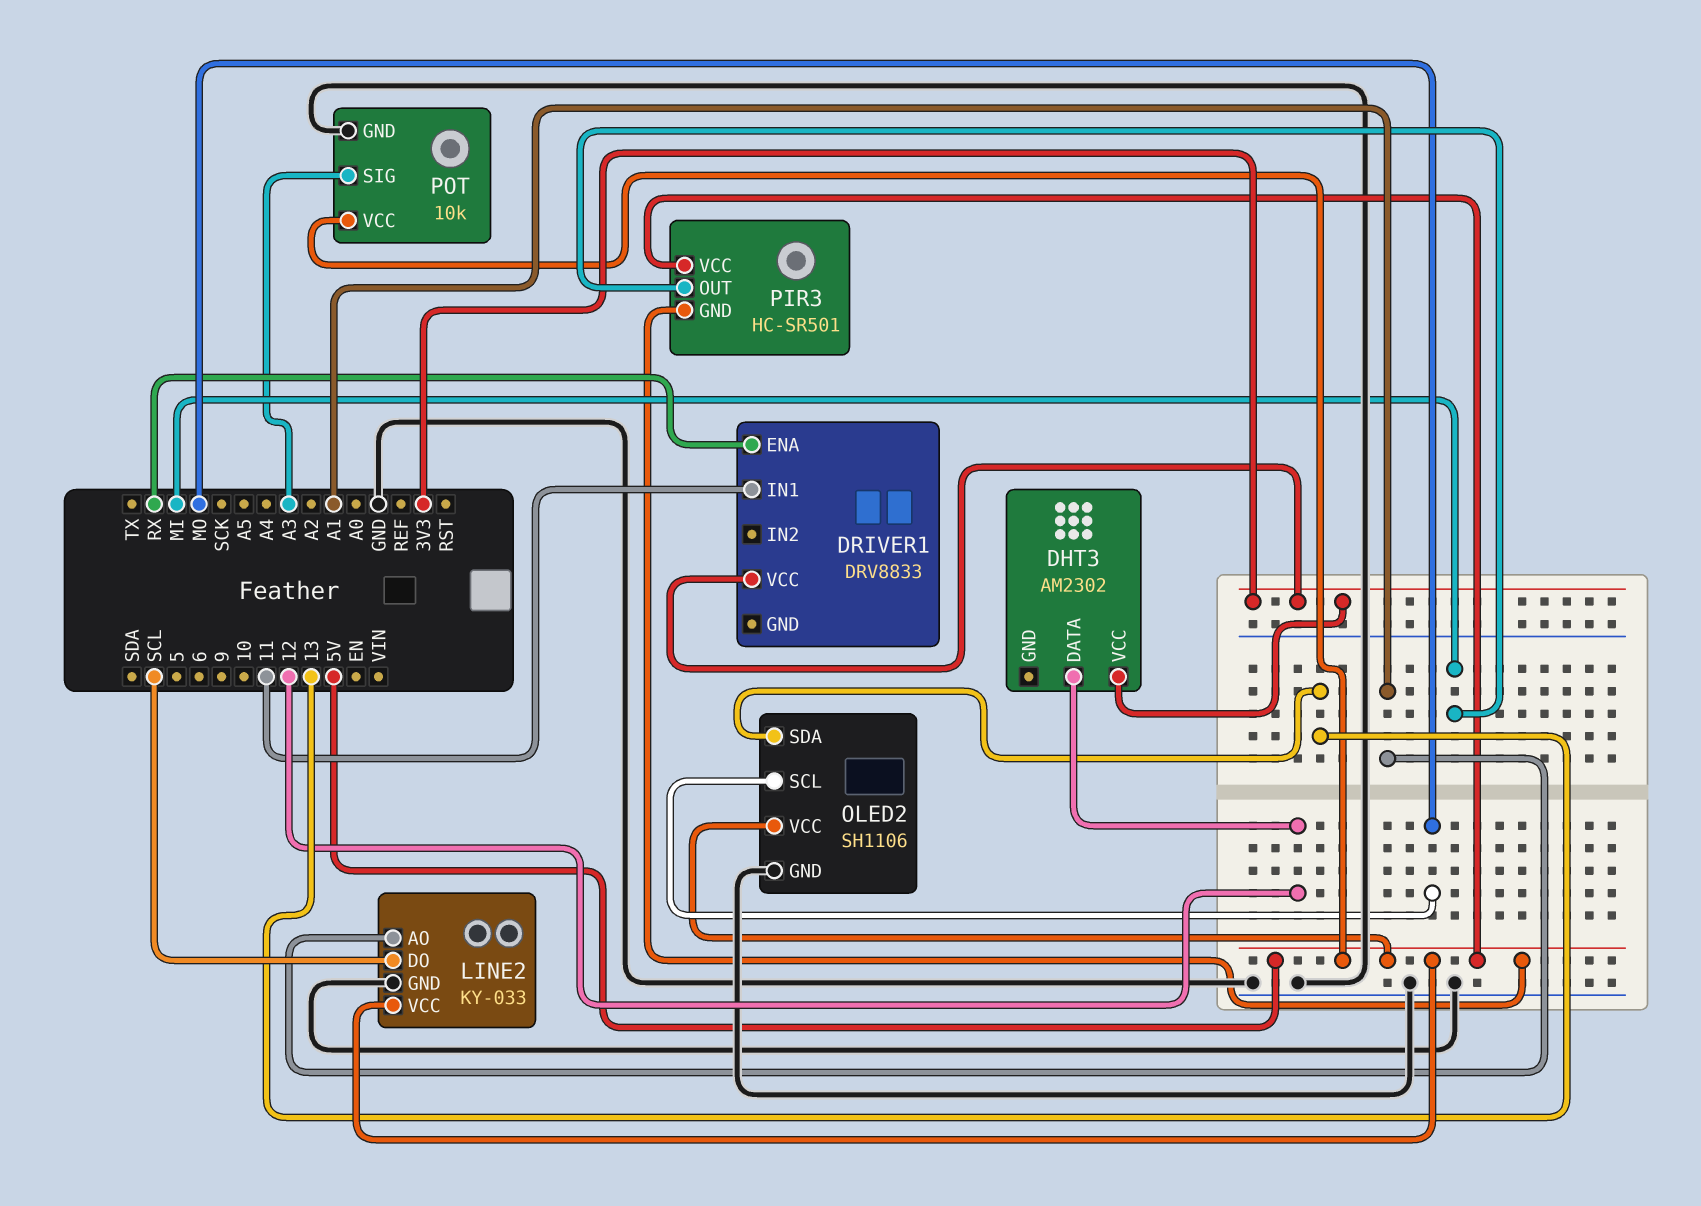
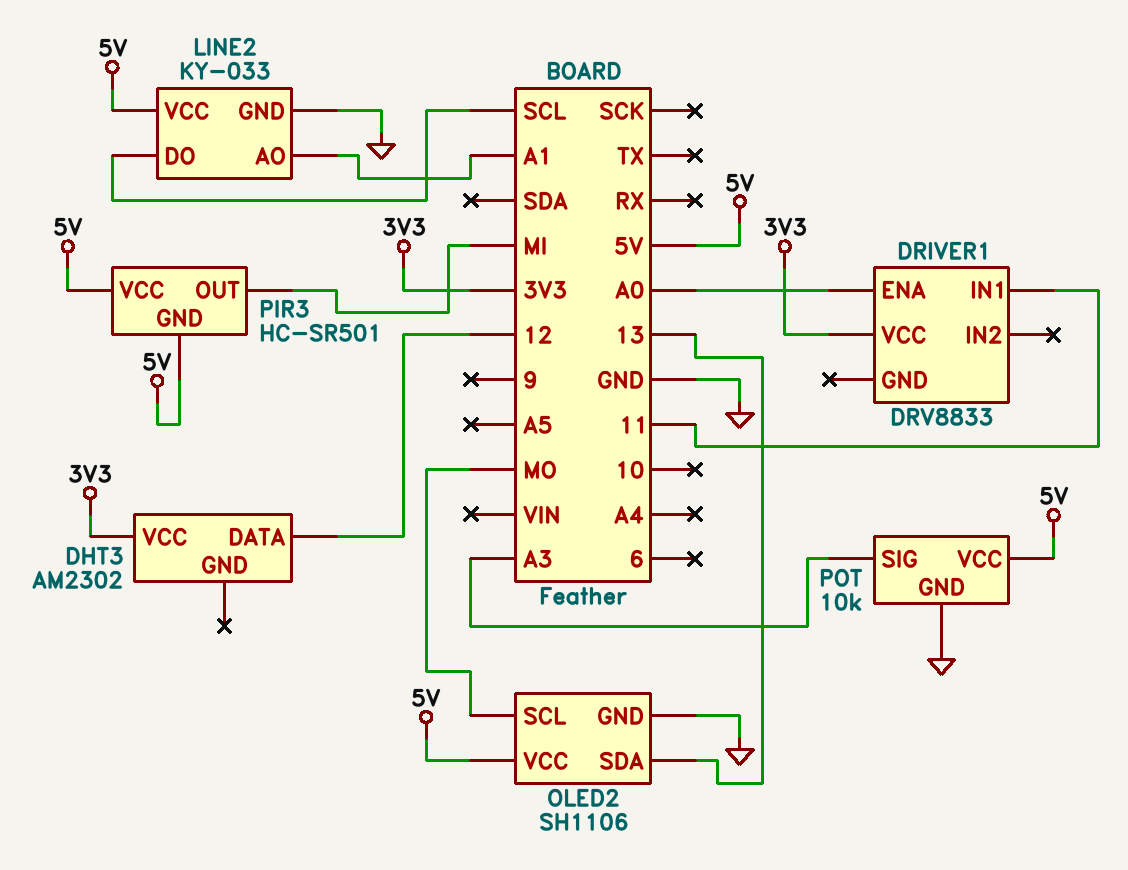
DRIVER1 pin ENA: RX -> A0

